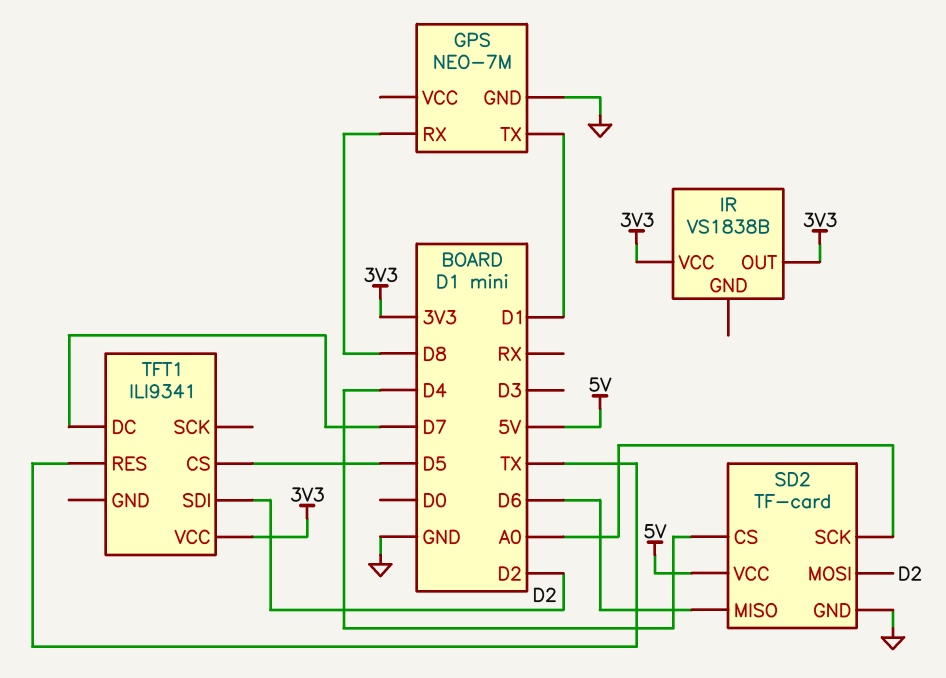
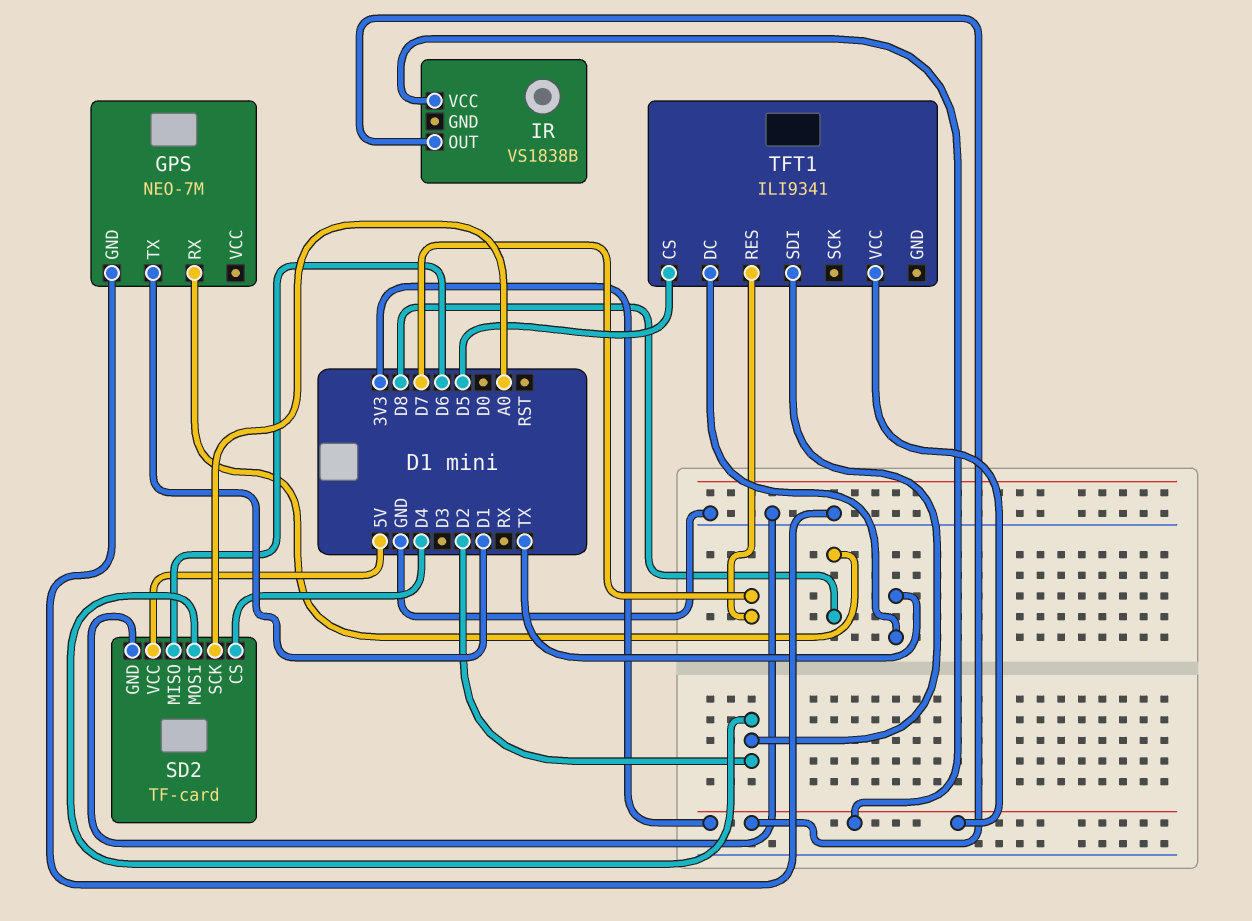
TFT1 pin DC: D7 -> TX
TFT1 pin RES: TX -> D7

